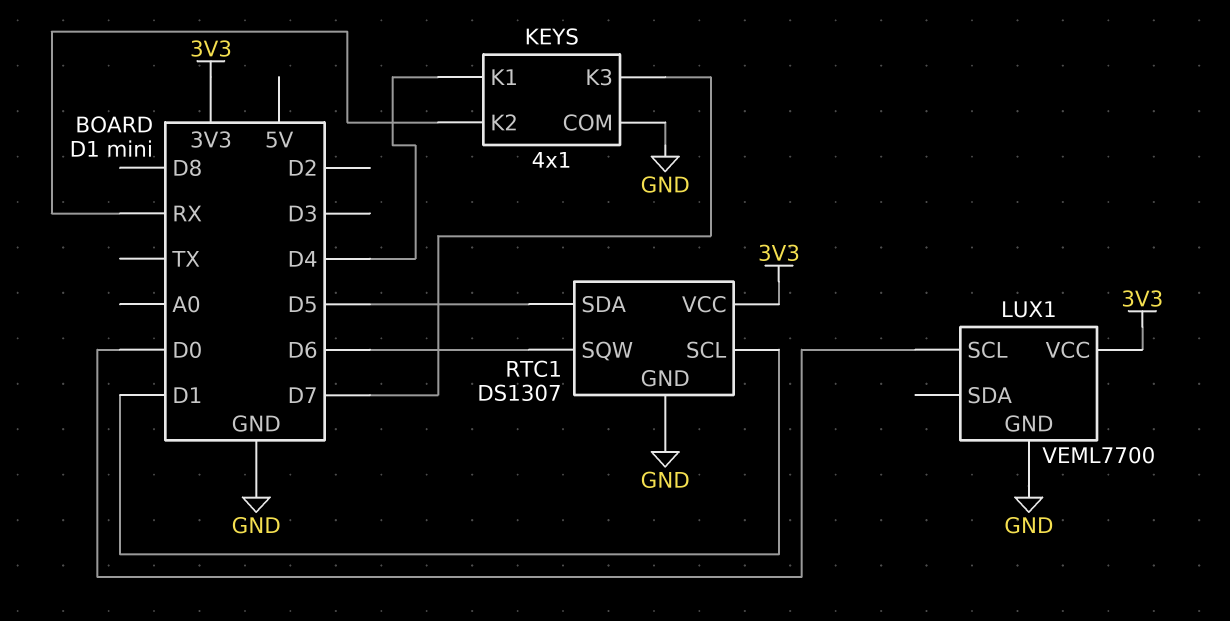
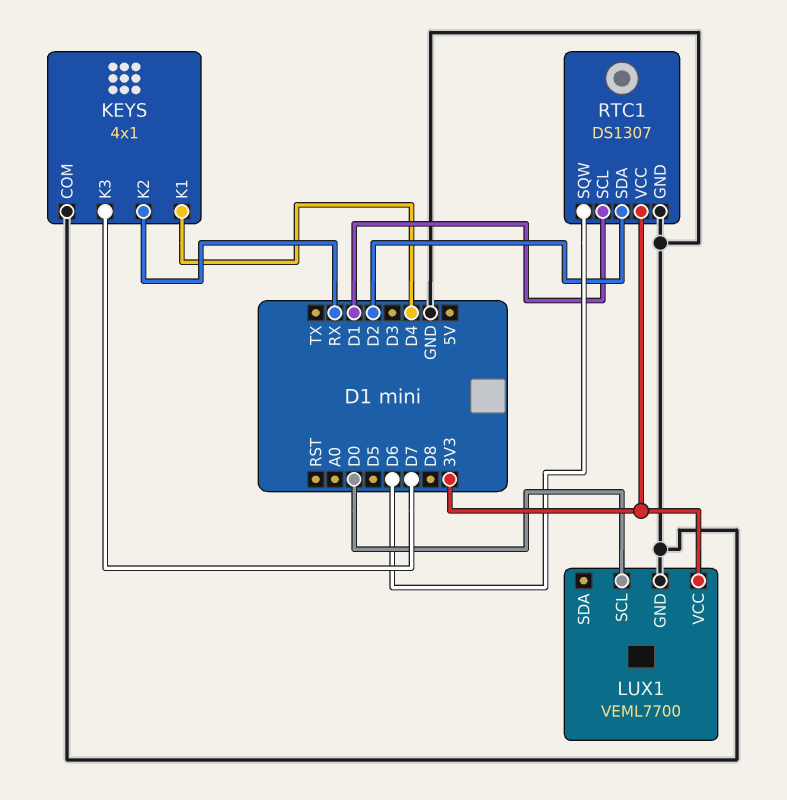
RTC1 pin SDA: D5 -> D2

